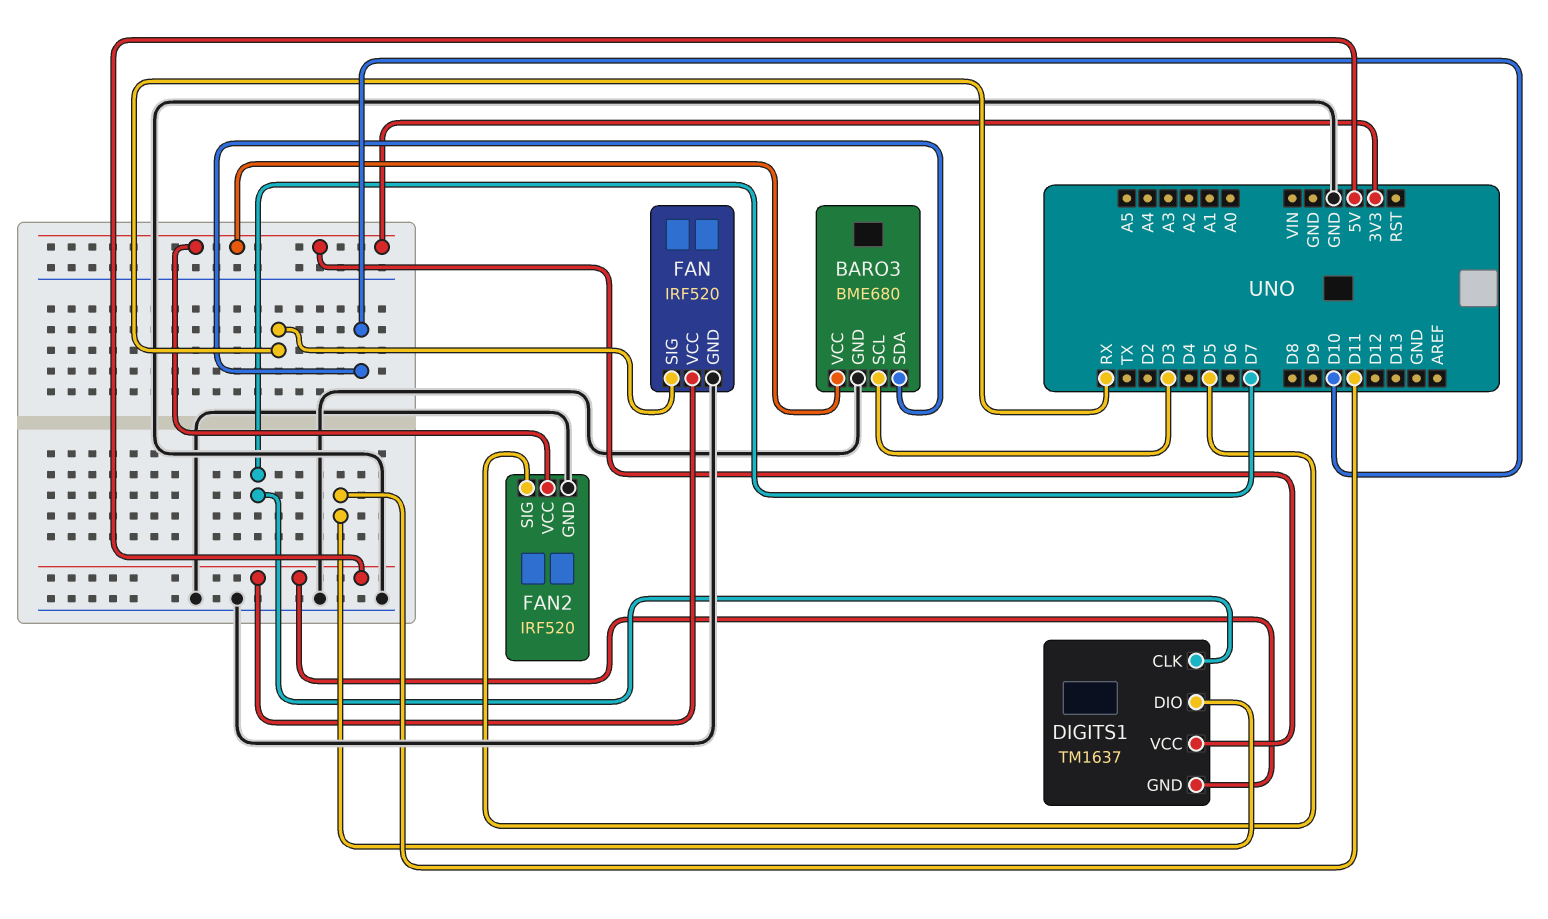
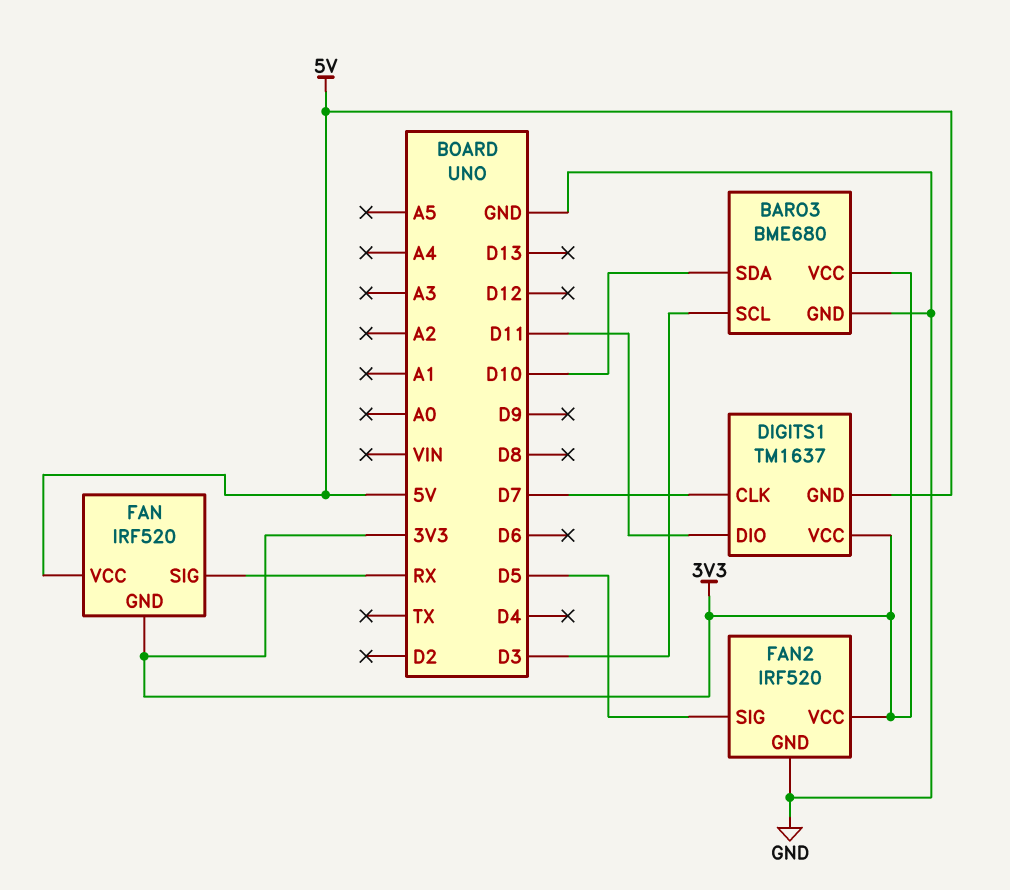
FAN pin GND: GND -> 3V3

